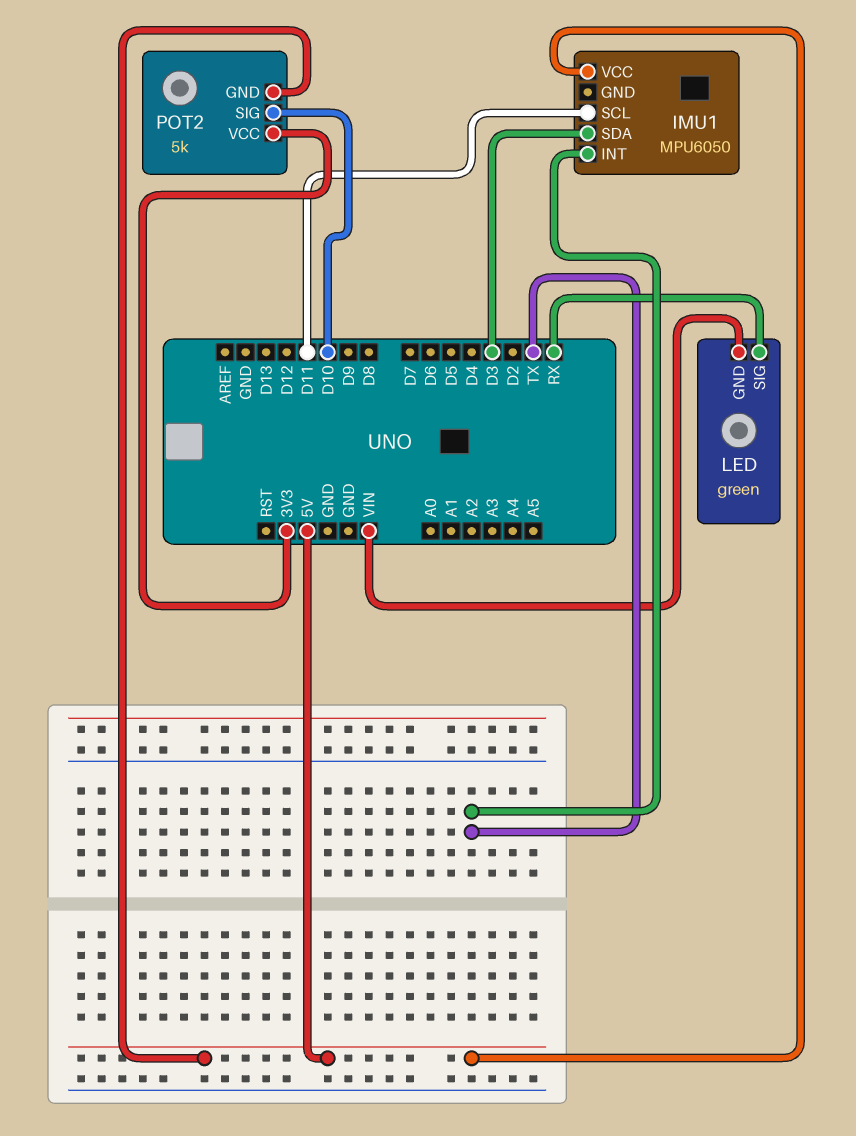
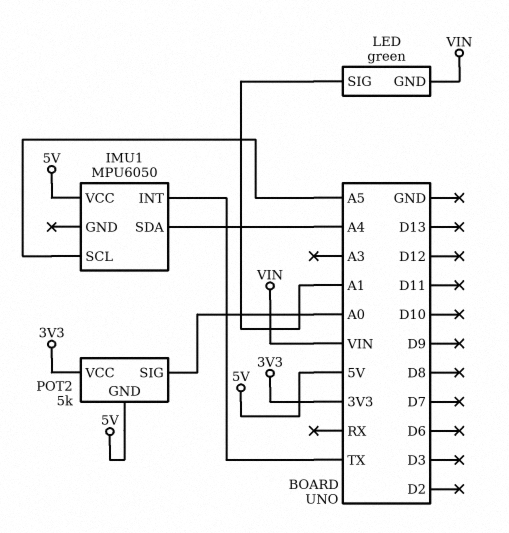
IMU1 pin SCL: D11 -> A5
IMU1 pin SDA: D3 -> A4
LED pin SIG: RX -> A1
POT2 pin SIG: D10 -> A0

